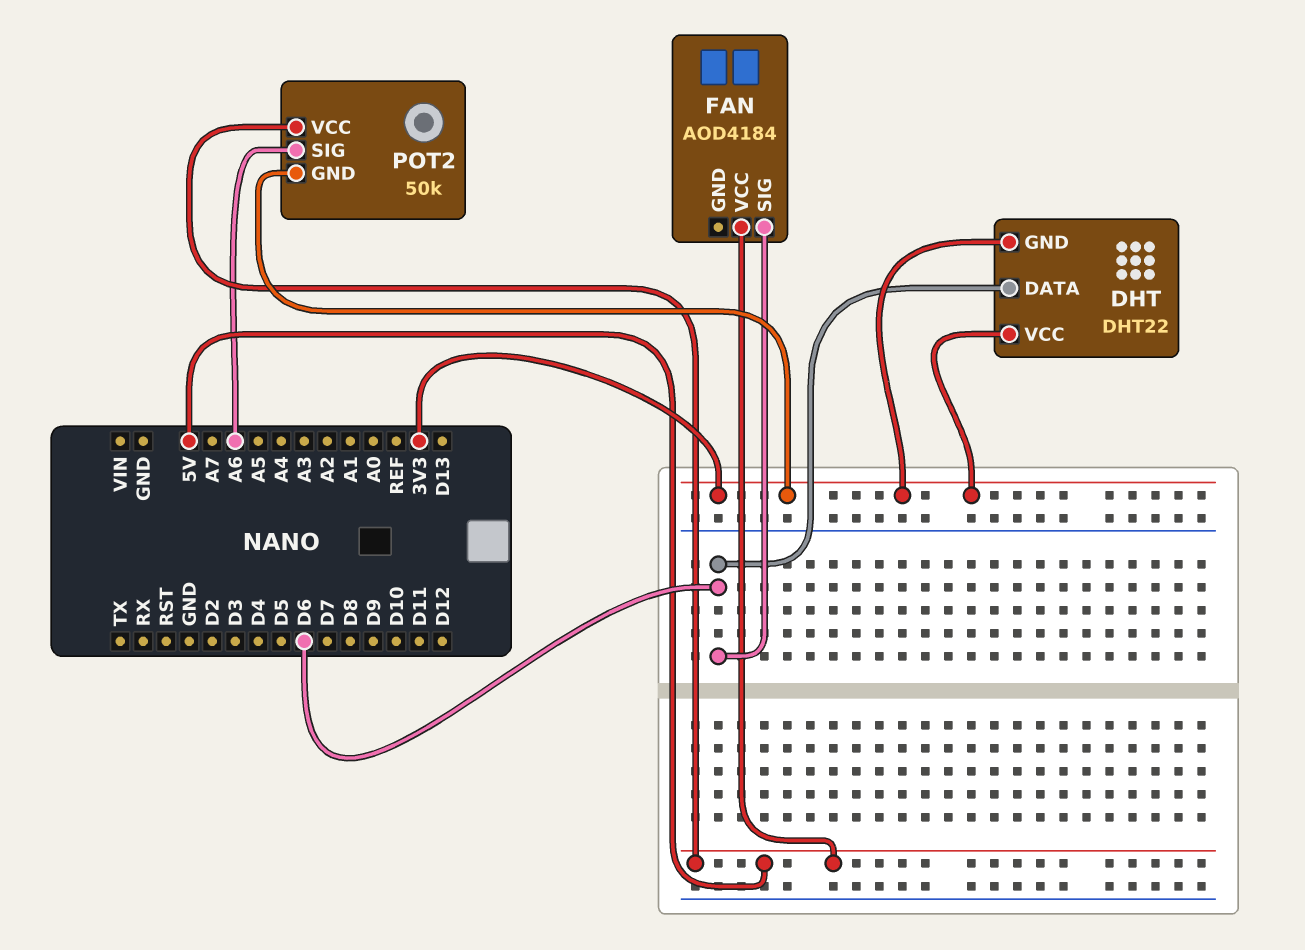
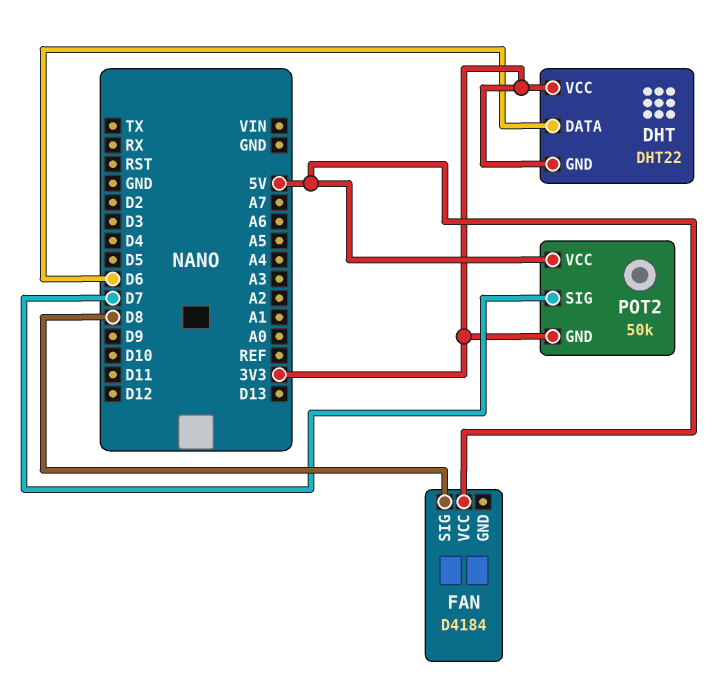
FAN: AOD4184 -> D4184
FAN pin SIG: D6 -> D8
POT2 pin SIG: A6 -> D7

